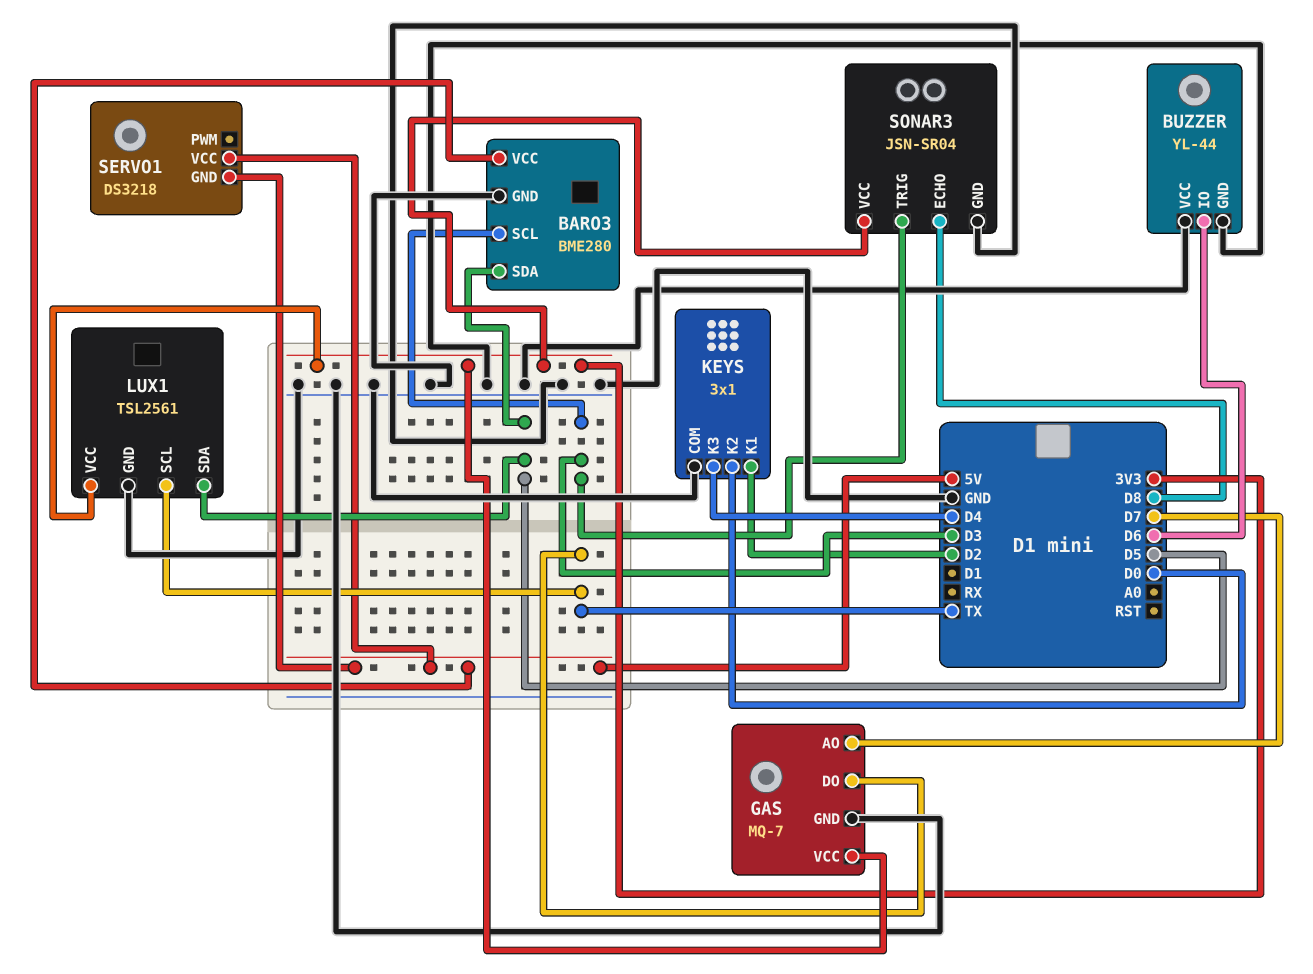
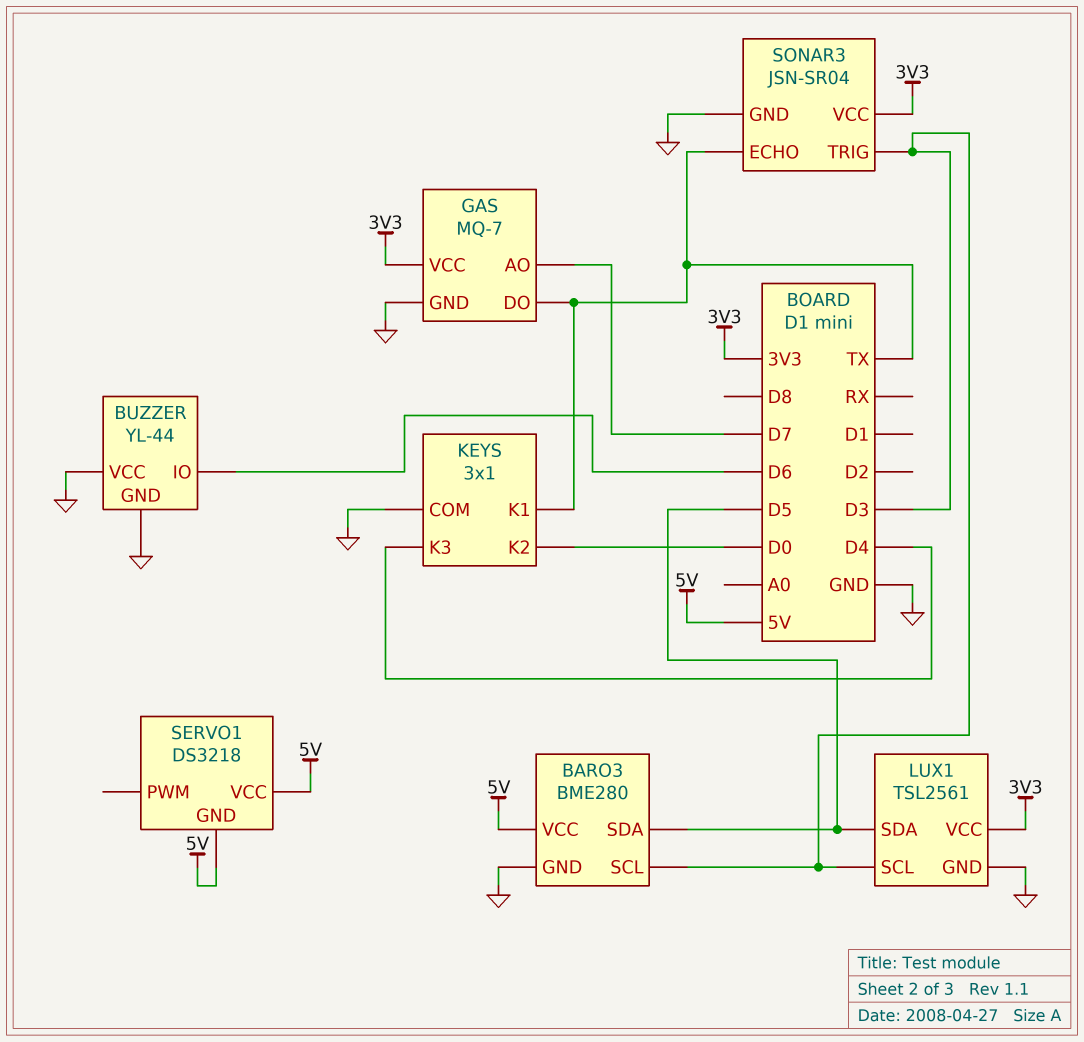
KEYS pin K1: D2 -> TX
LUX1 pin SCL: TX -> D3
SONAR3 pin ECHO: D8 -> TX

